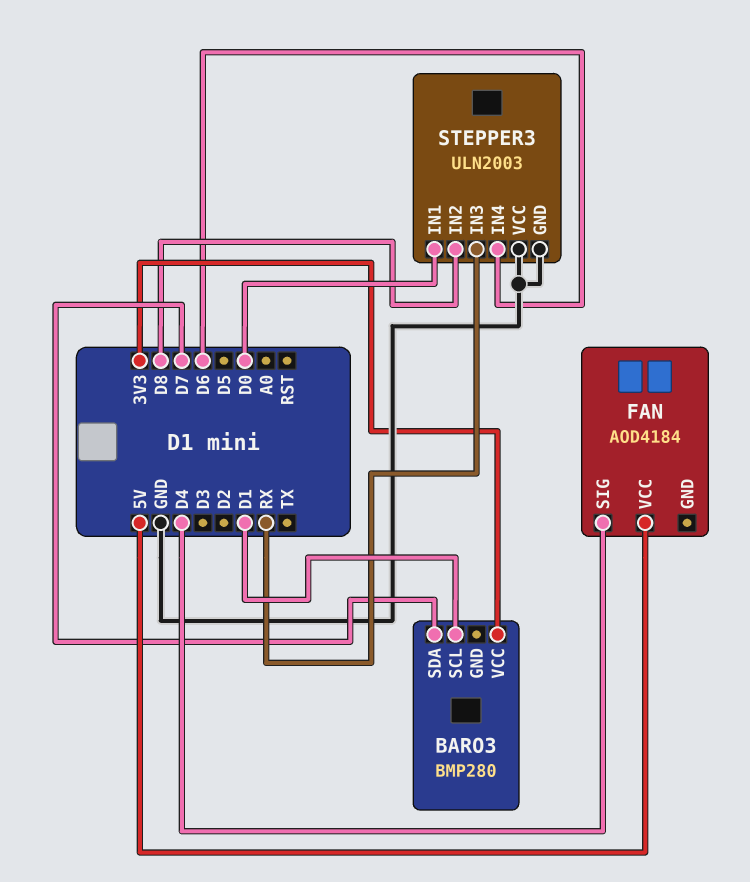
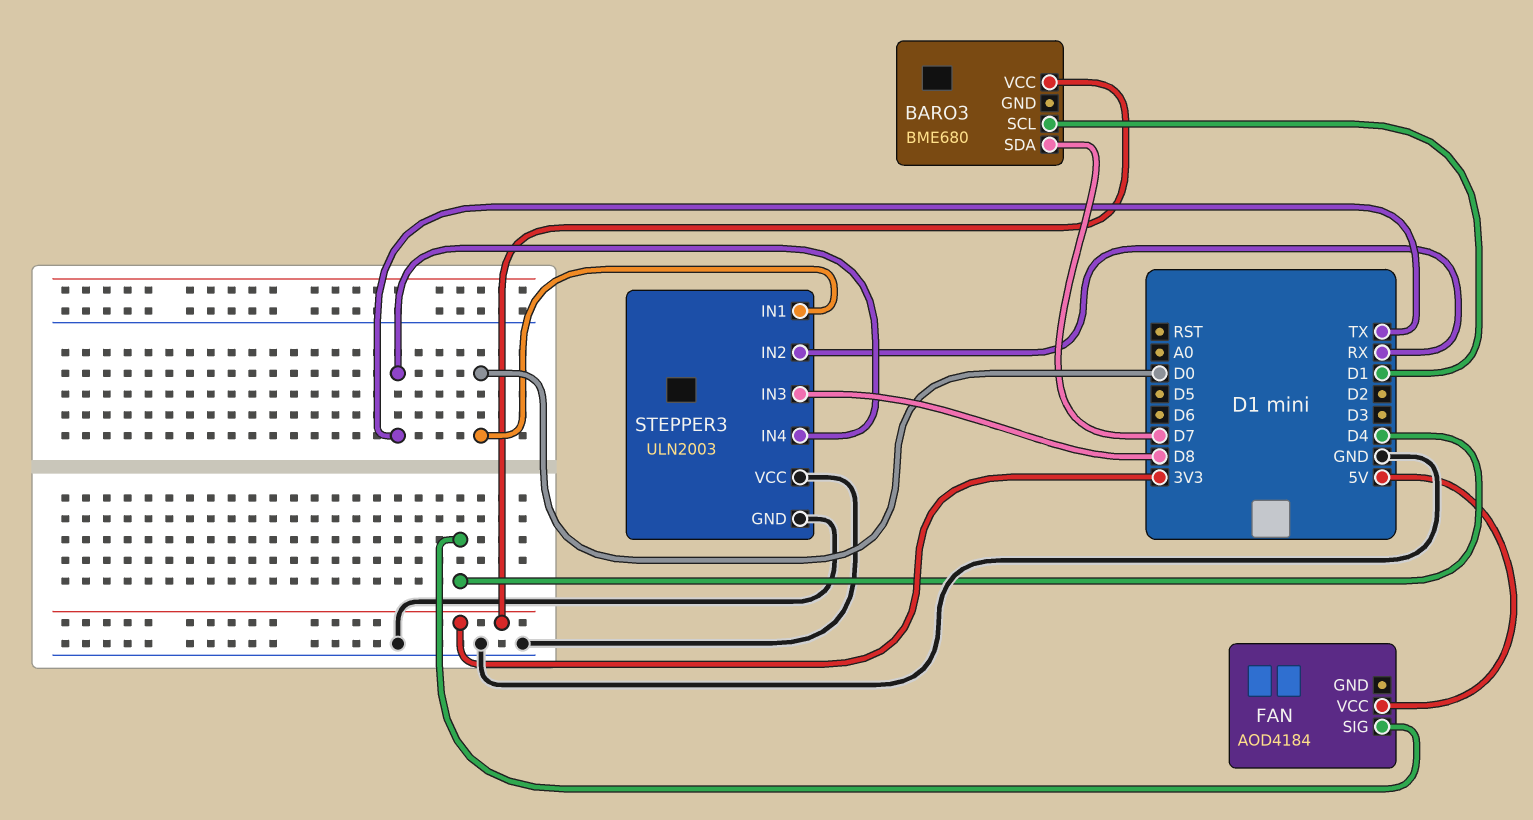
BARO3: BMP280 -> BME680
STEPPER3 pin IN2: D8 -> RX
STEPPER3 pin IN3: RX -> D8
STEPPER3 pin IN4: D6 -> TX

